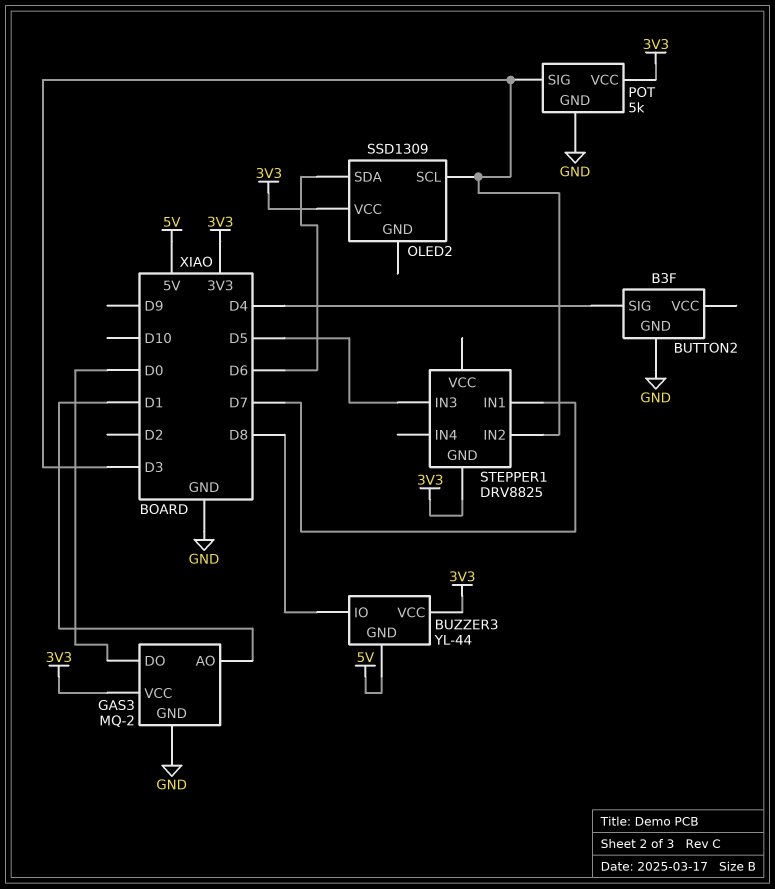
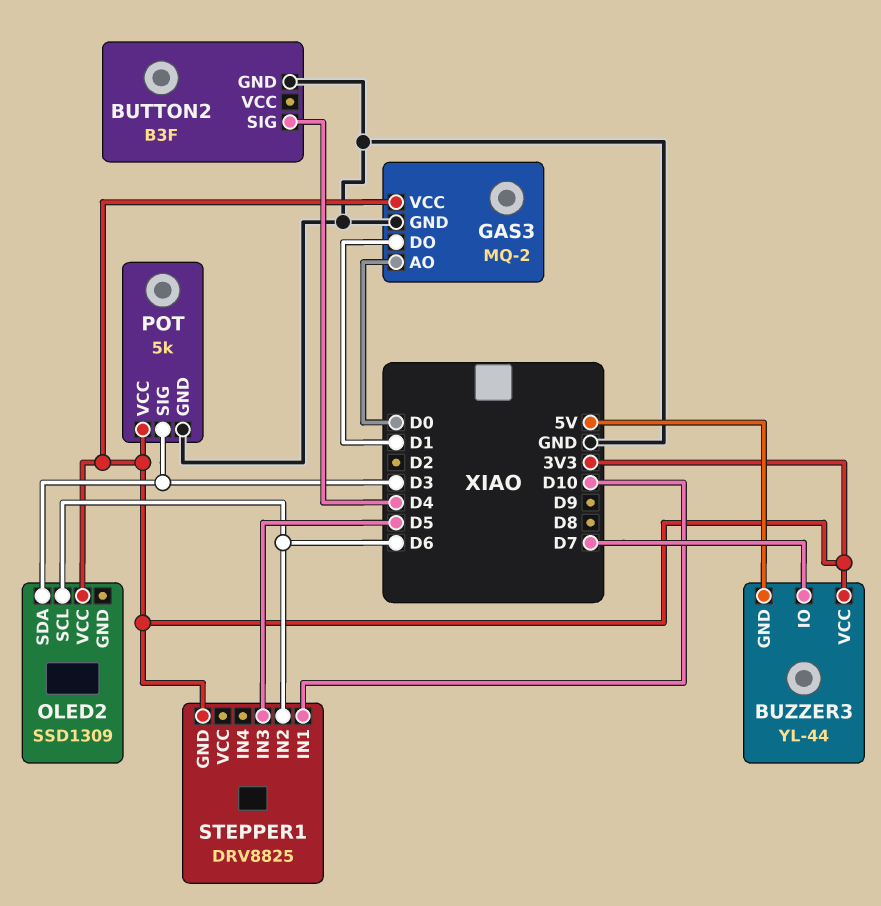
BUZZER3 pin IO: D8 -> D7
GAS3 pin AO: D1 -> D0
GAS3 pin DO: D0 -> D1
OLED2 pin SCL: D3 -> D6
OLED2 pin SDA: D6 -> D3
STEPPER1 pin IN1: D7 -> D10
STEPPER1 pin IN2: D3 -> D6

